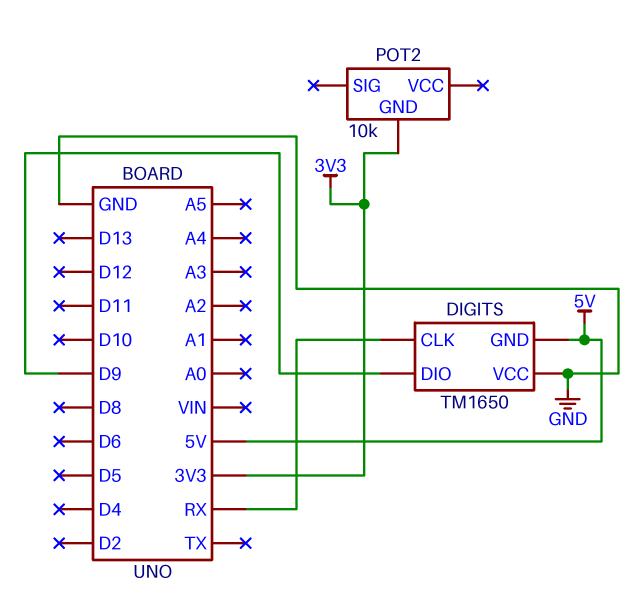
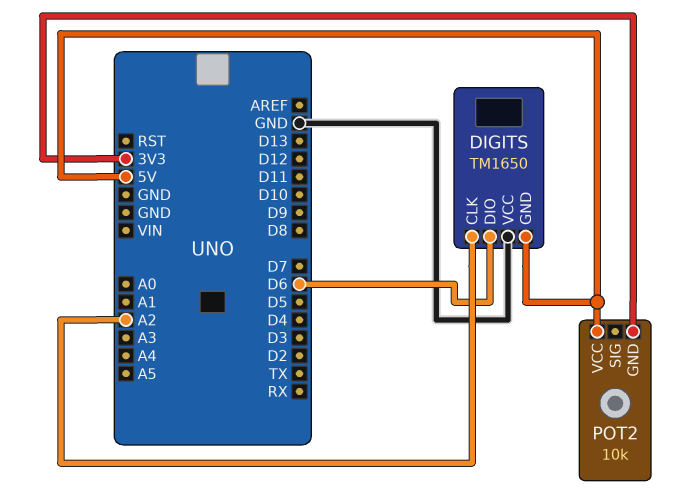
DIGITS pin CLK: RX -> A2
DIGITS pin DIO: D9 -> D6
POT2 pin VCC: none -> 5V

